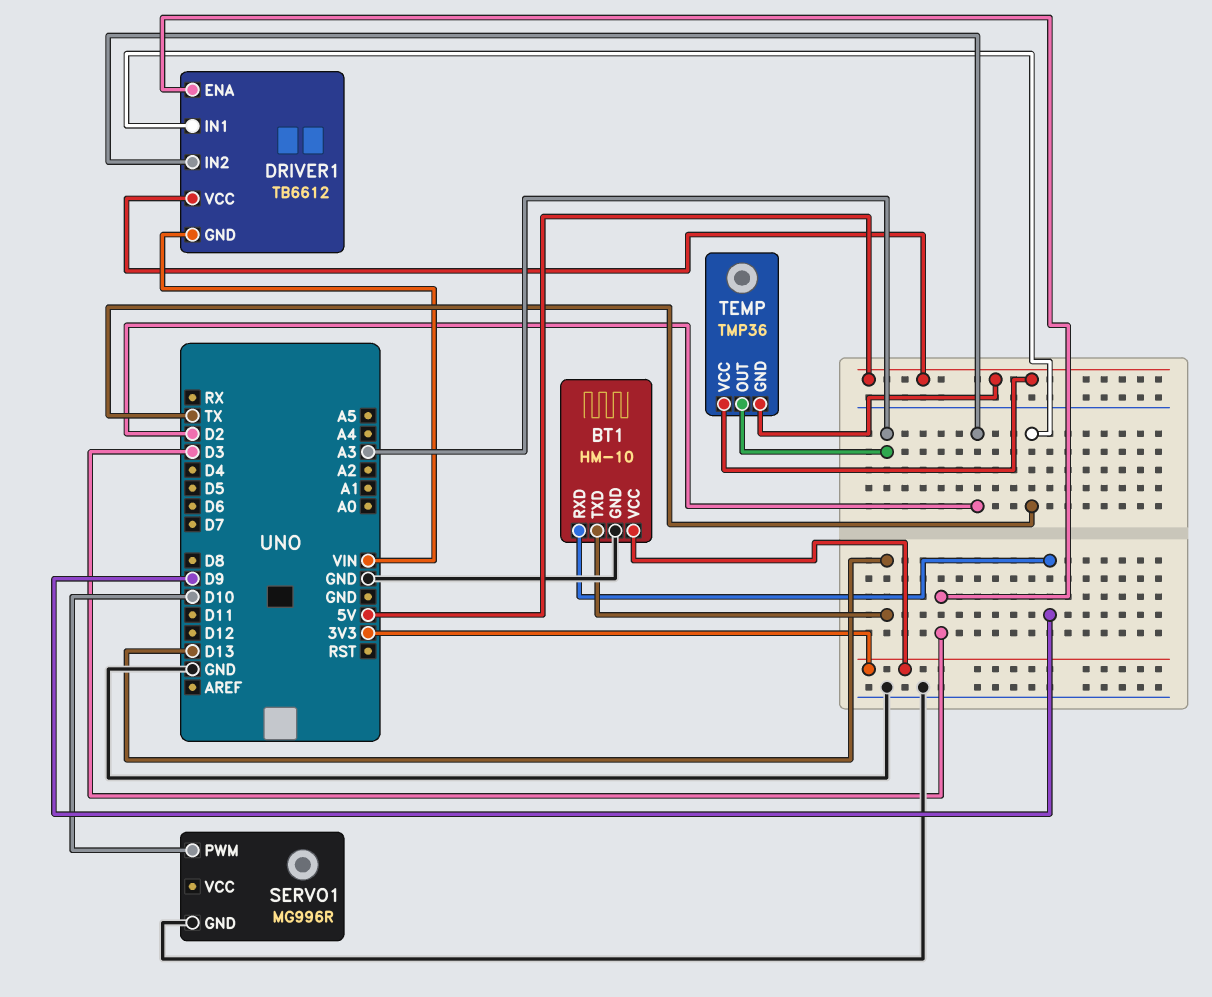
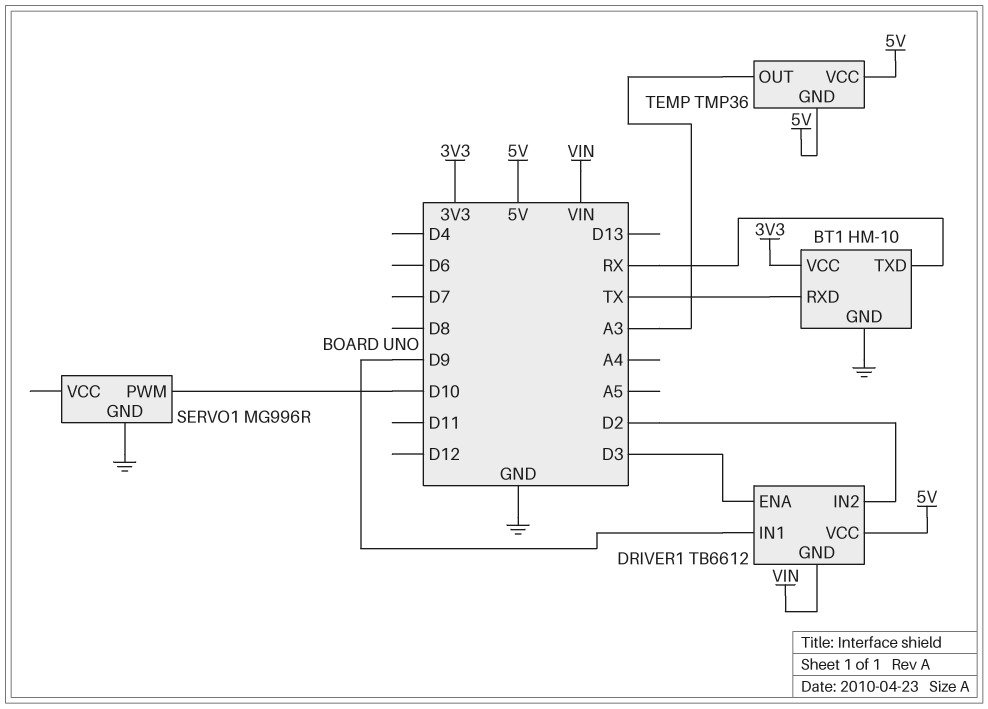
BT1 pin RXD: D9 -> TX
BT1 pin TXD: D13 -> RX
DRIVER1 pin IN1: TX -> D9

